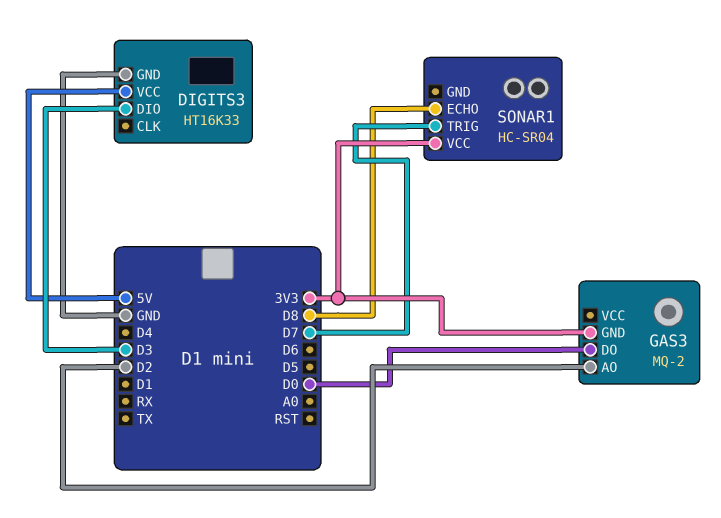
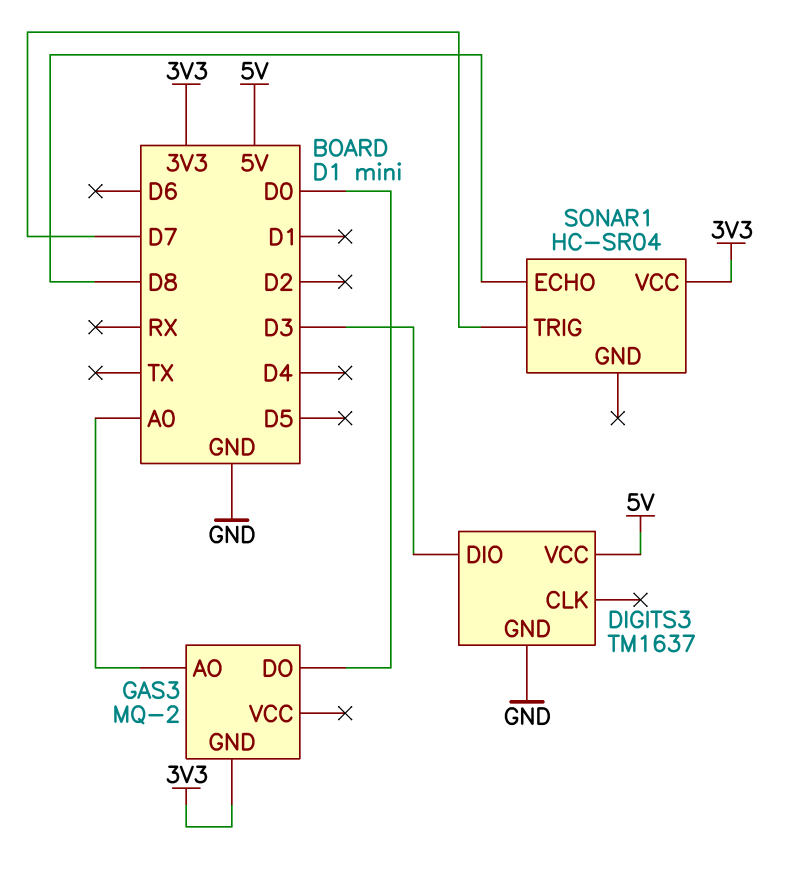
DIGITS3: HT16K33 -> TM1637
GAS3 pin AO: D2 -> A0

